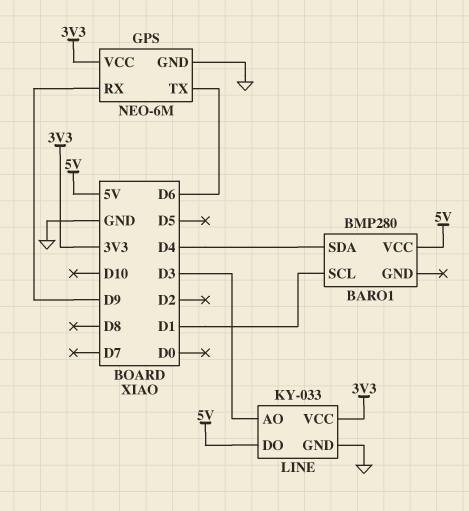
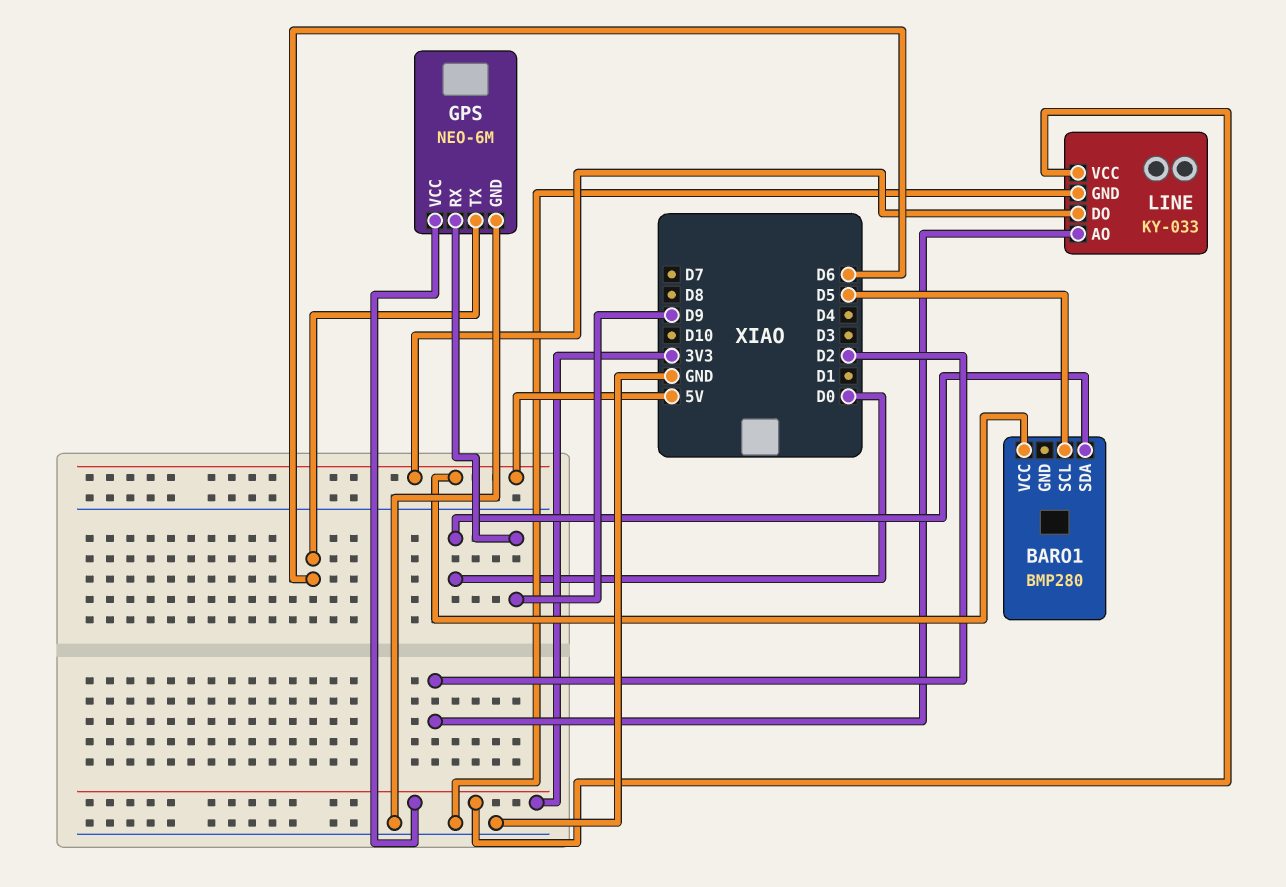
BARO1 pin SCL: D1 -> D5
BARO1 pin SDA: D4 -> D0
LINE pin AO: D3 -> D2

